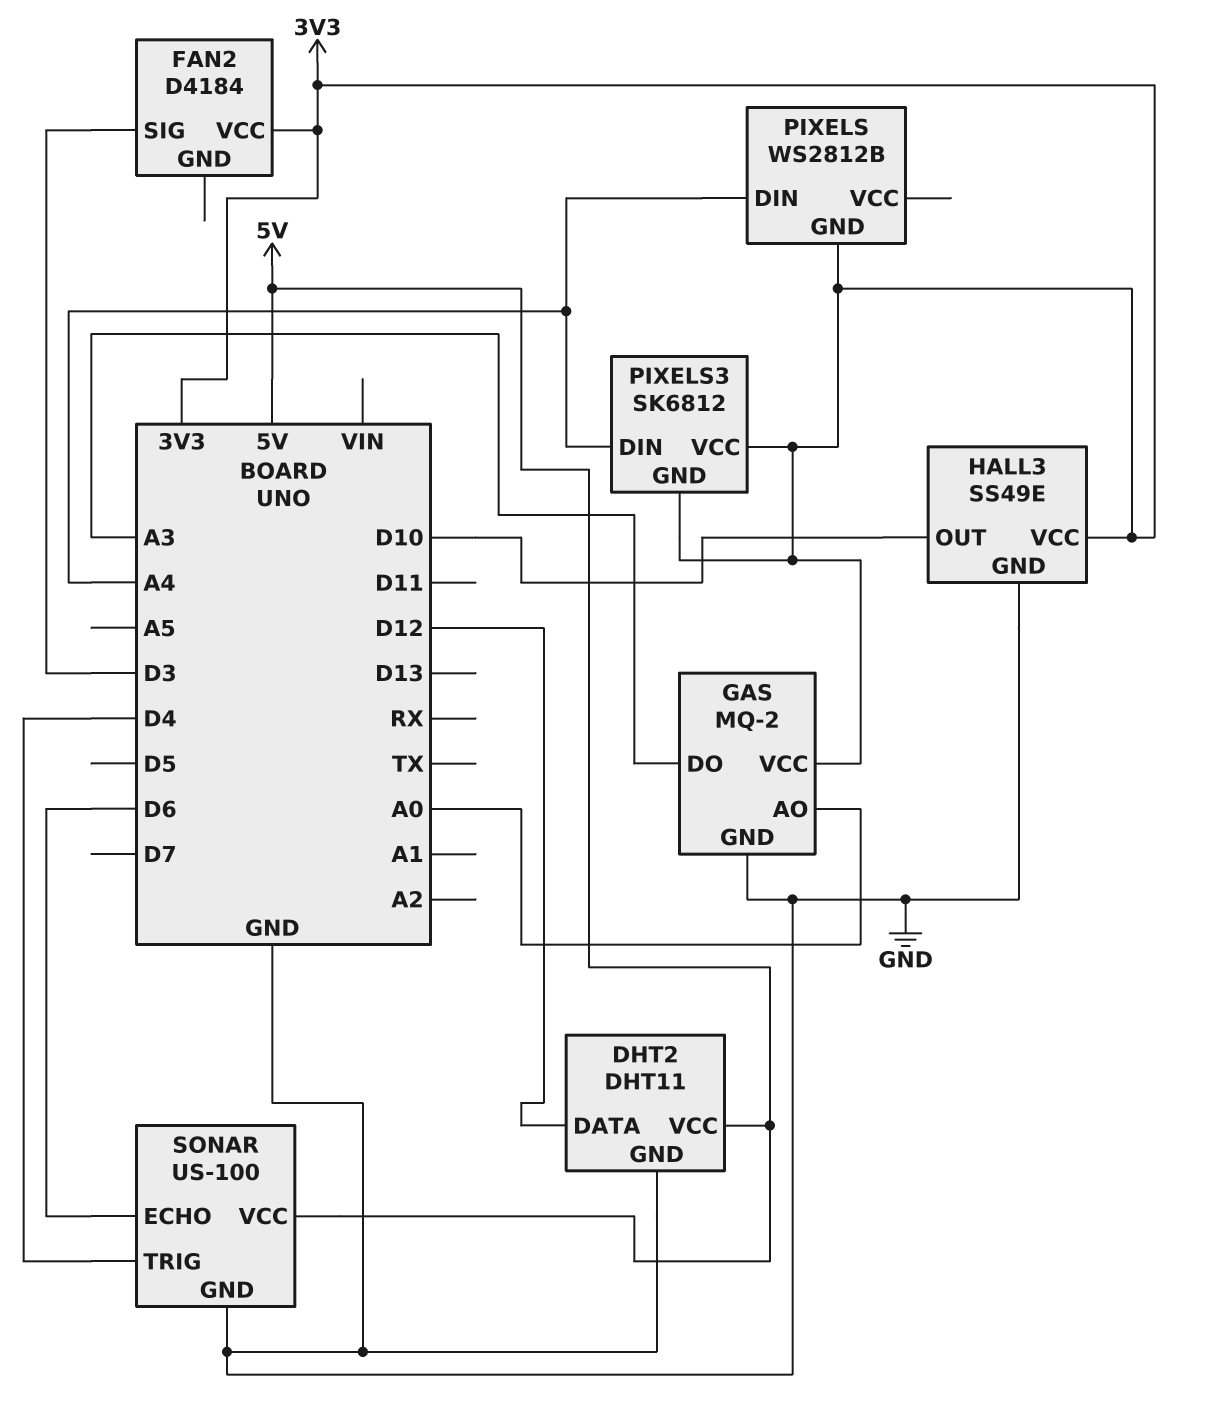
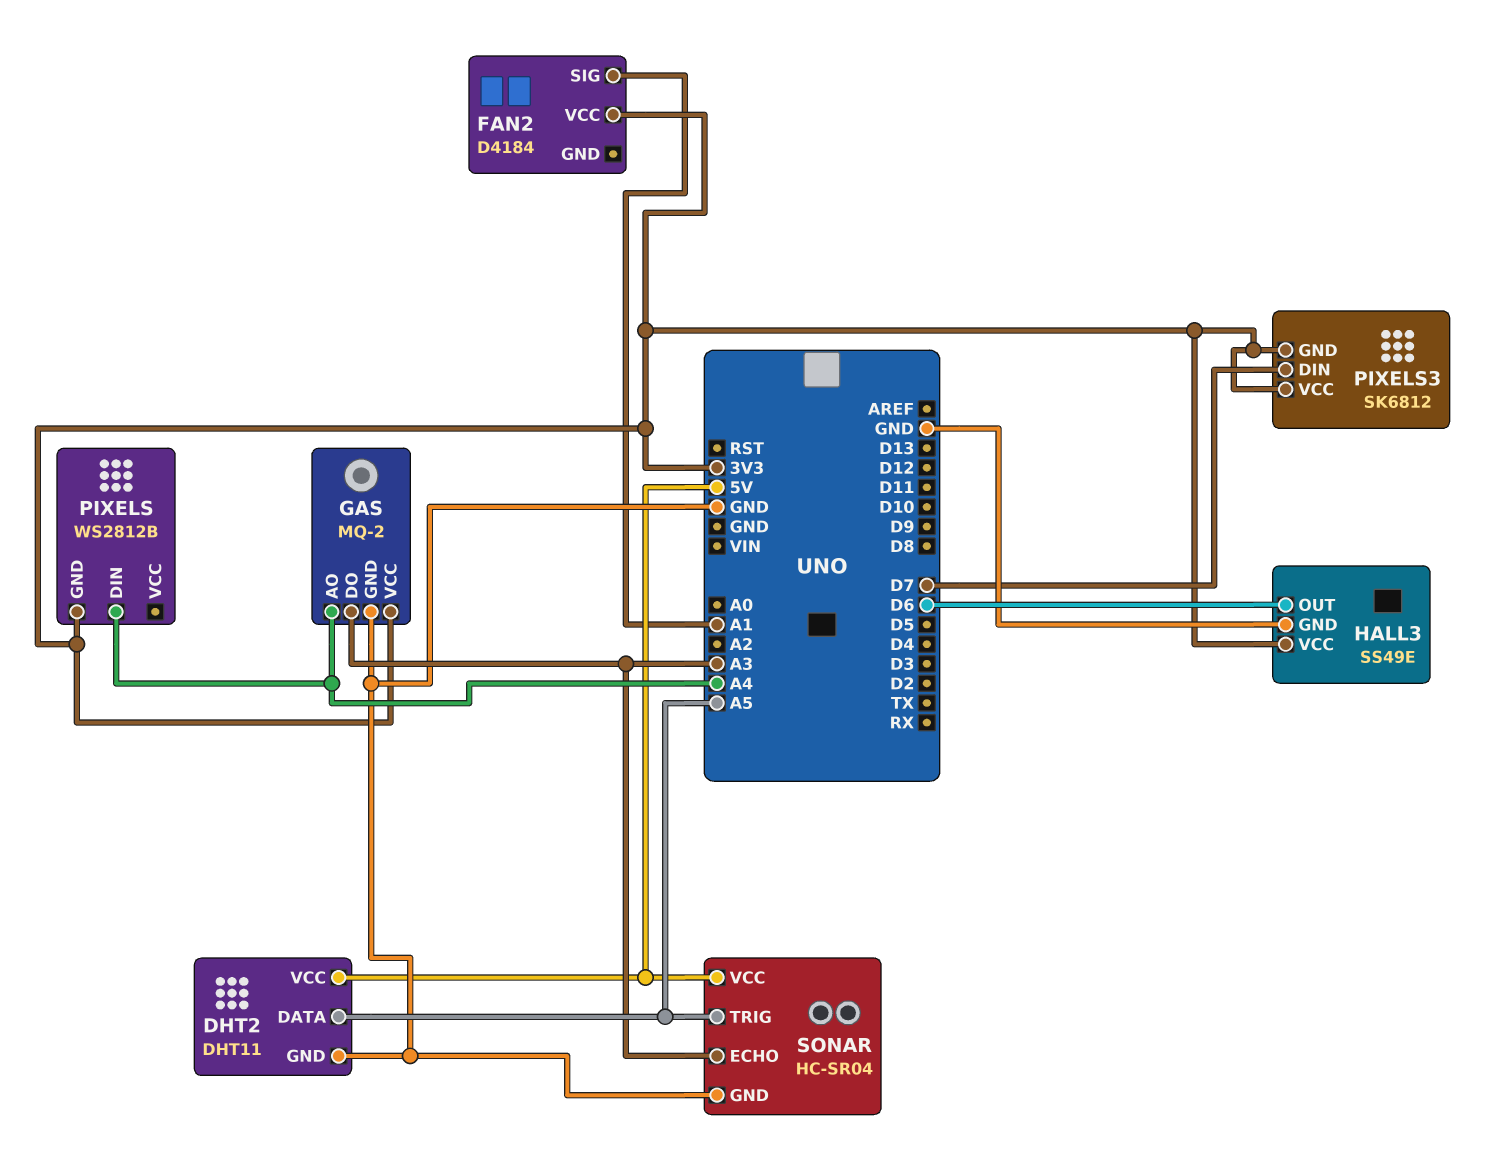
DHT2 pin DATA: D12 -> A5
FAN2 pin SIG: D3 -> A1
GAS pin AO: A0 -> A4
HALL3 pin OUT: D10 -> D6
PIXELS3 pin DIN: A4 -> D7
SONAR: US-100 -> HC-SR04
SONAR pin ECHO: D6 -> A3
SONAR pin TRIG: D4 -> A5

